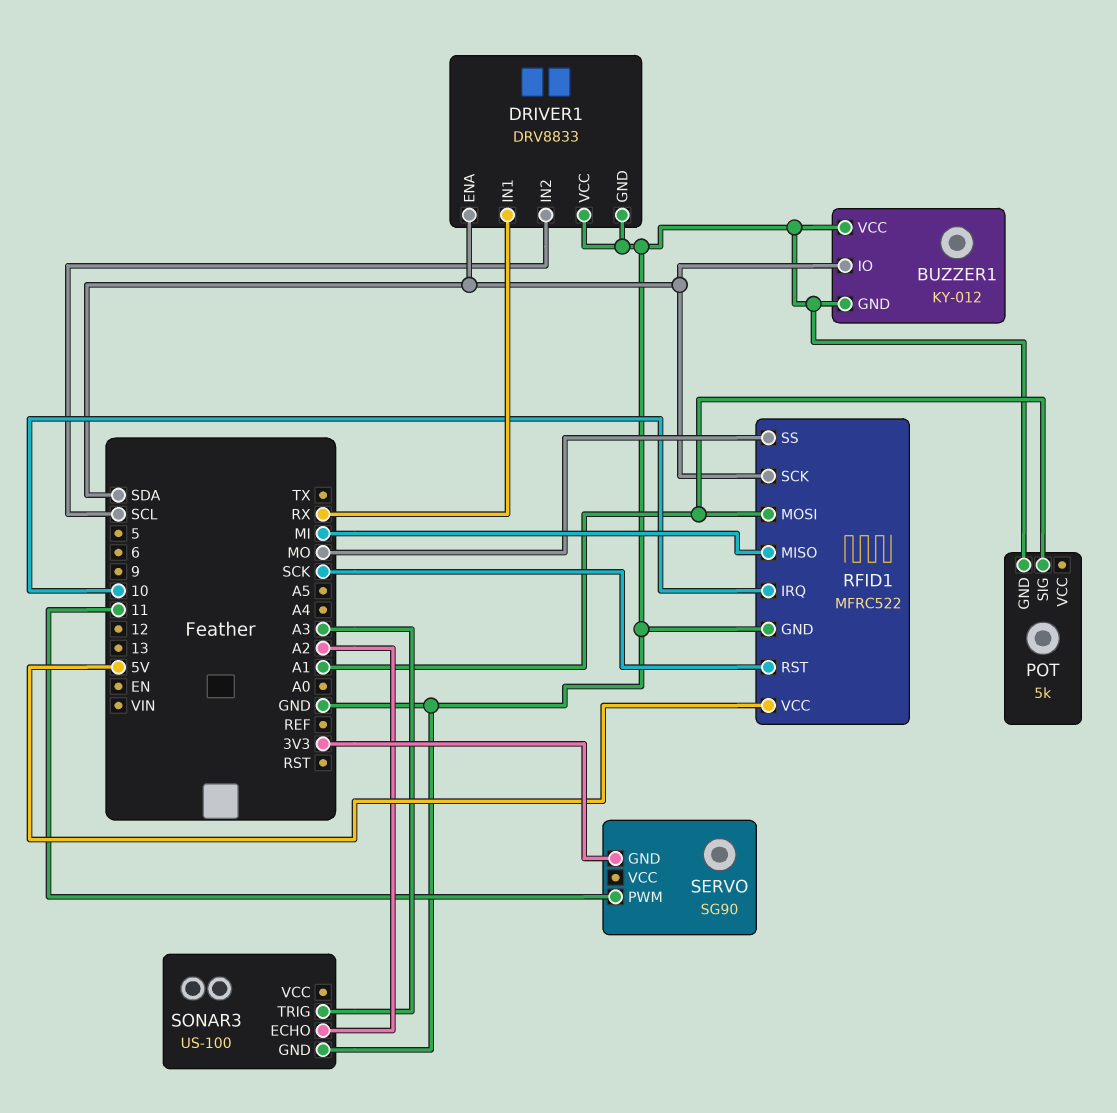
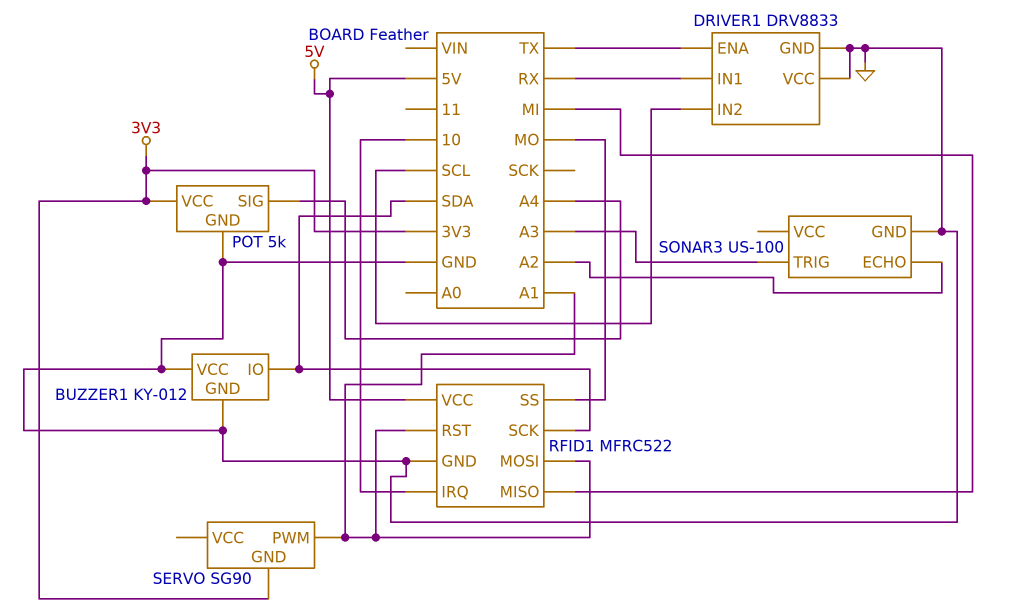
DRIVER1 pin ENA: SDA -> TX
POT pin SIG: A1 -> A4
POT pin VCC: none -> 3V3
RFID1 pin RST: SCK -> A1
SERVO pin PWM: 11 -> A1

